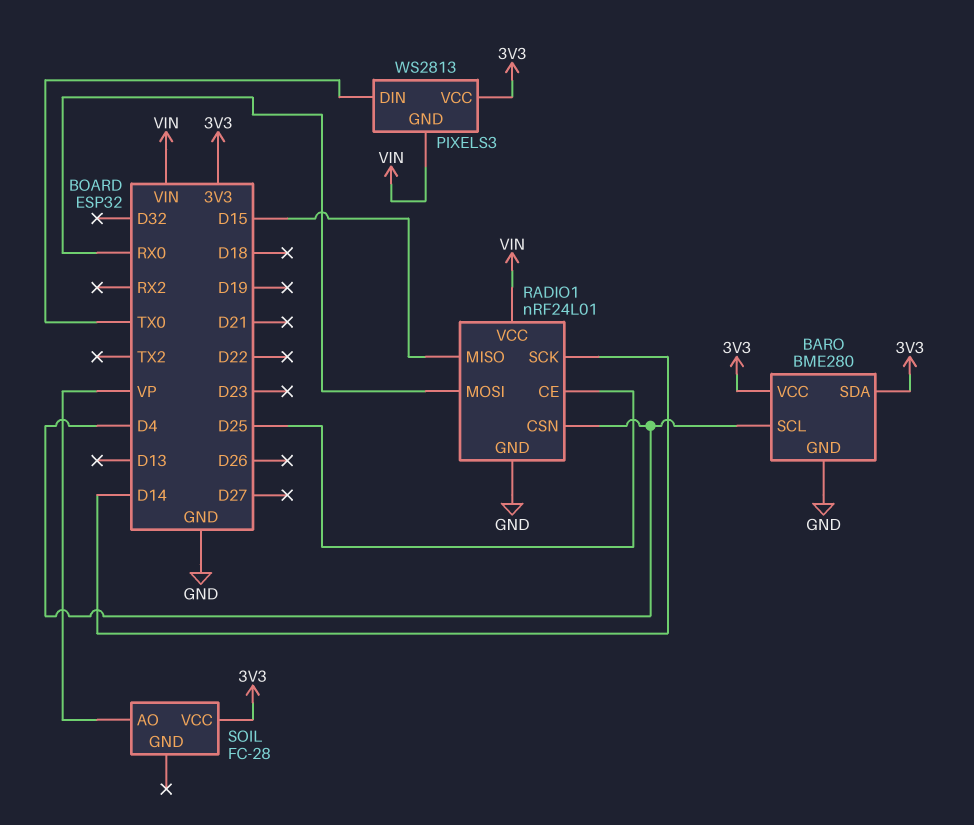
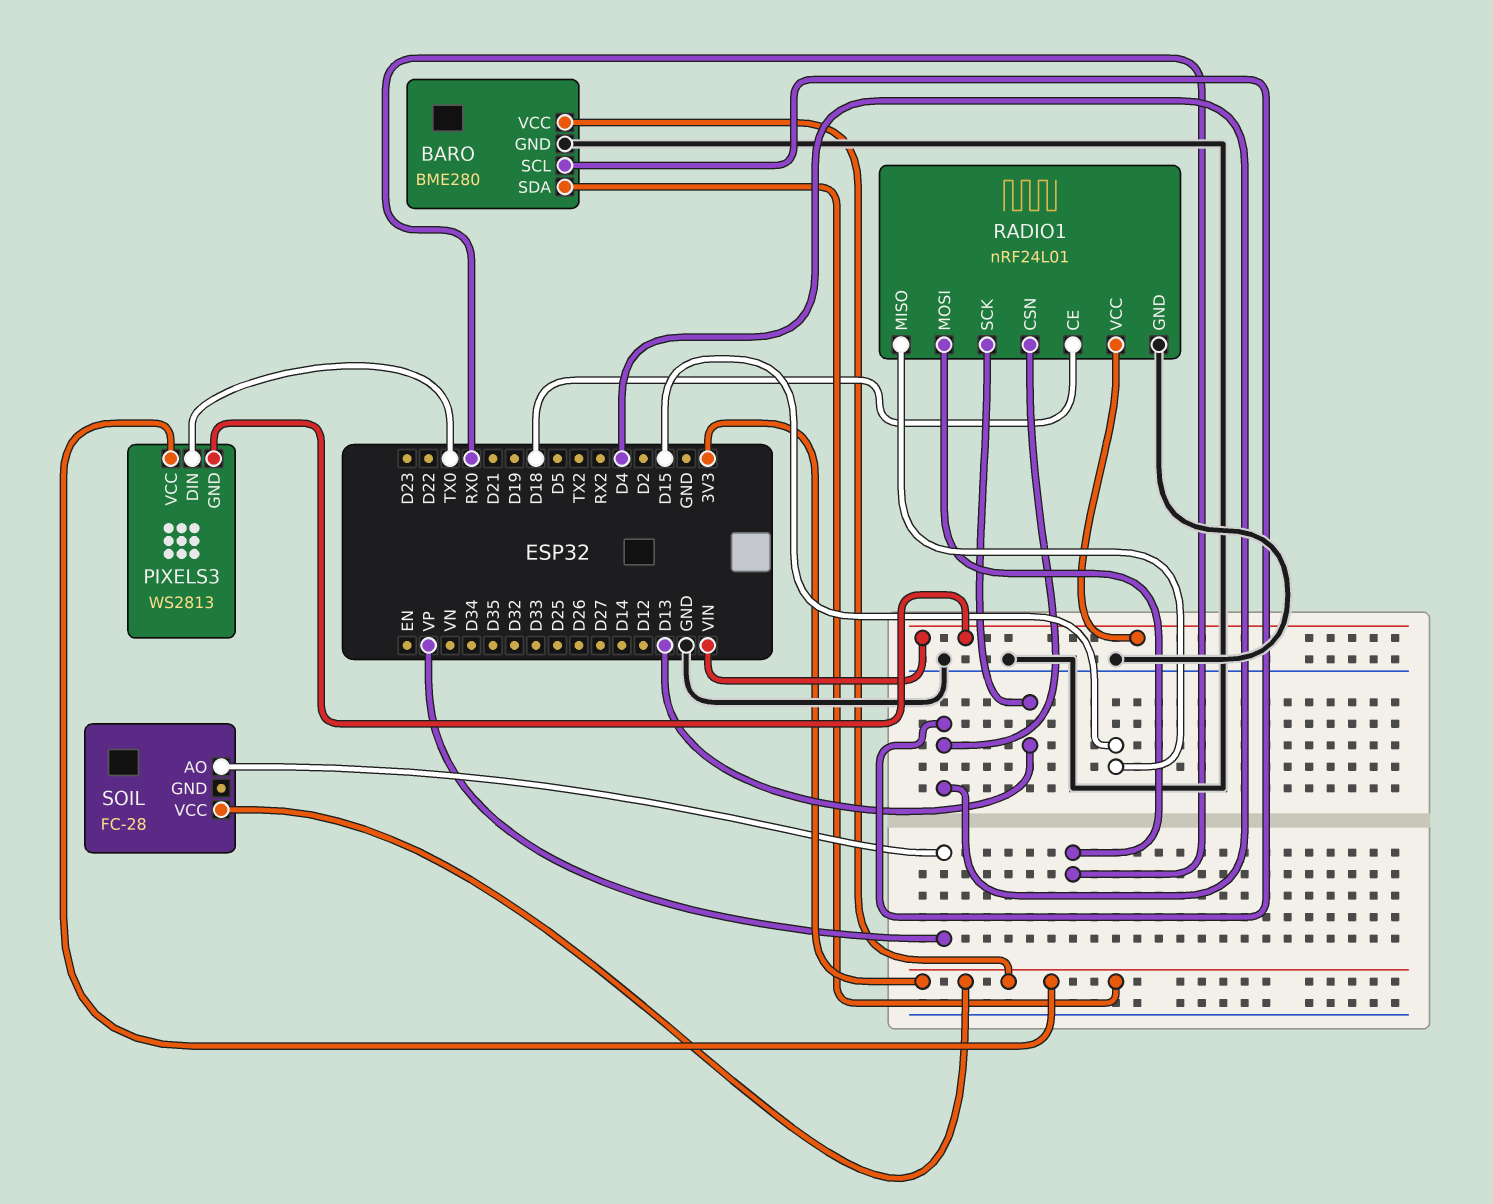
RADIO1 pin CE: D25 -> D18
RADIO1 pin SCK: D14 -> D13

